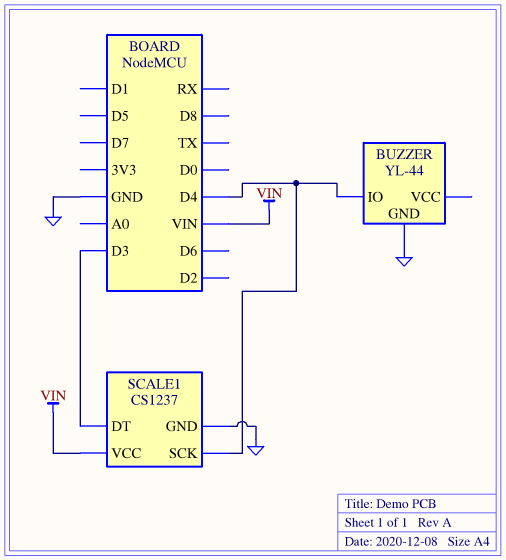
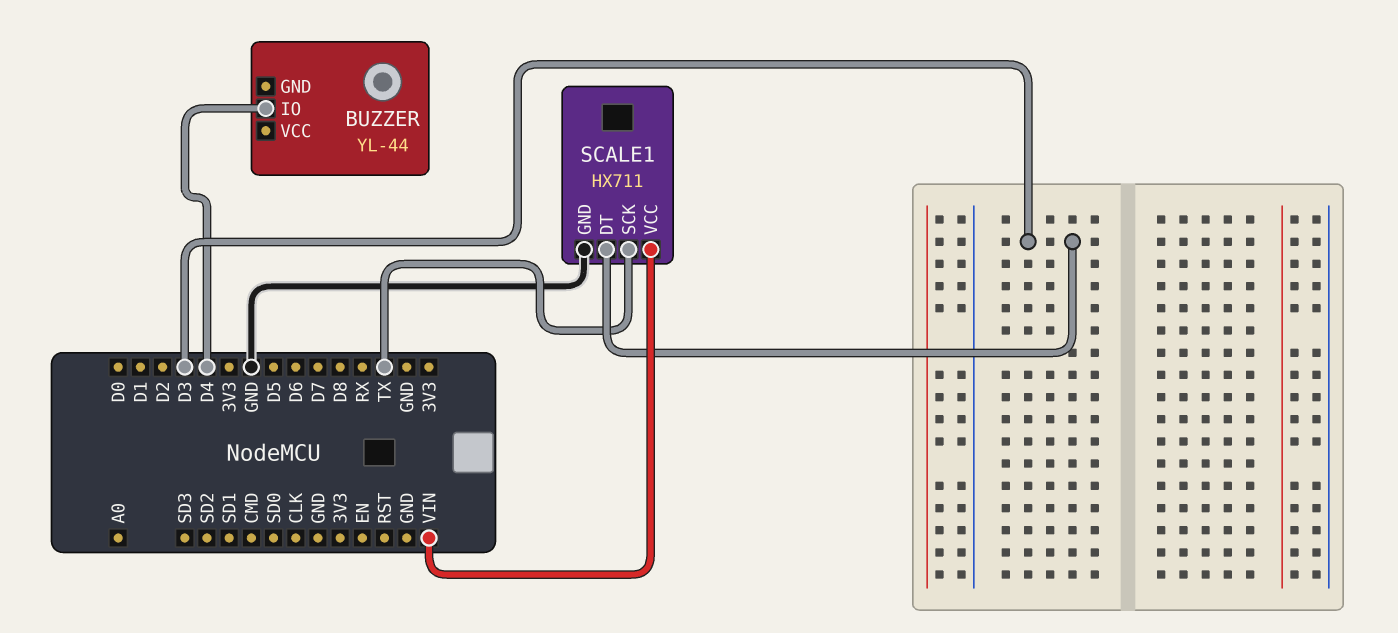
BUZZER pin GND: GND -> none
SCALE1: CS1237 -> HX711
SCALE1 pin SCK: D4 -> TX

